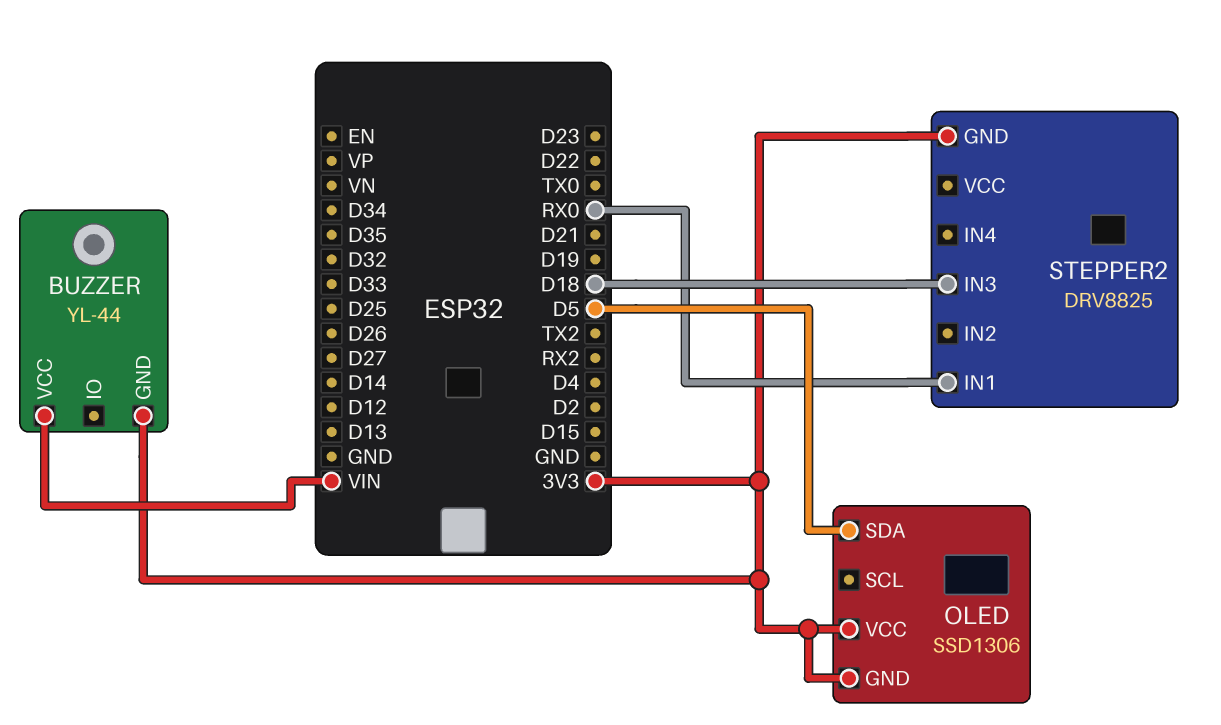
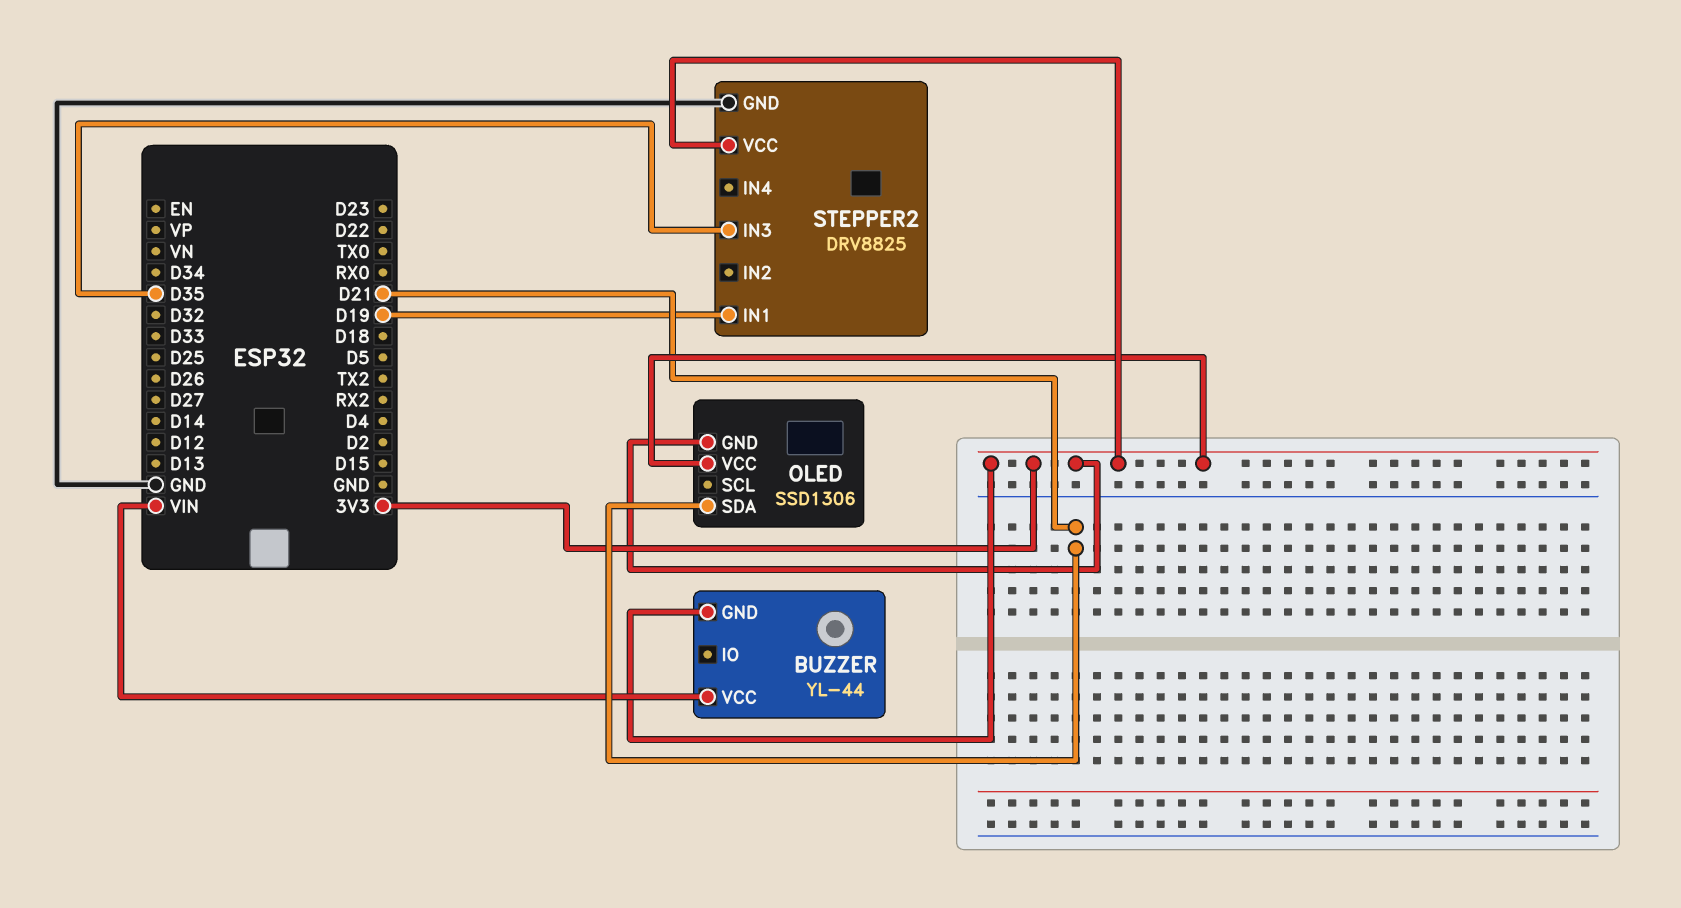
OLED pin SDA: D5 -> D21
STEPPER2 pin GND: 3V3 -> GND
STEPPER2 pin IN1: RX0 -> D19
STEPPER2 pin IN3: D18 -> D35
STEPPER2 pin VCC: none -> 3V3

